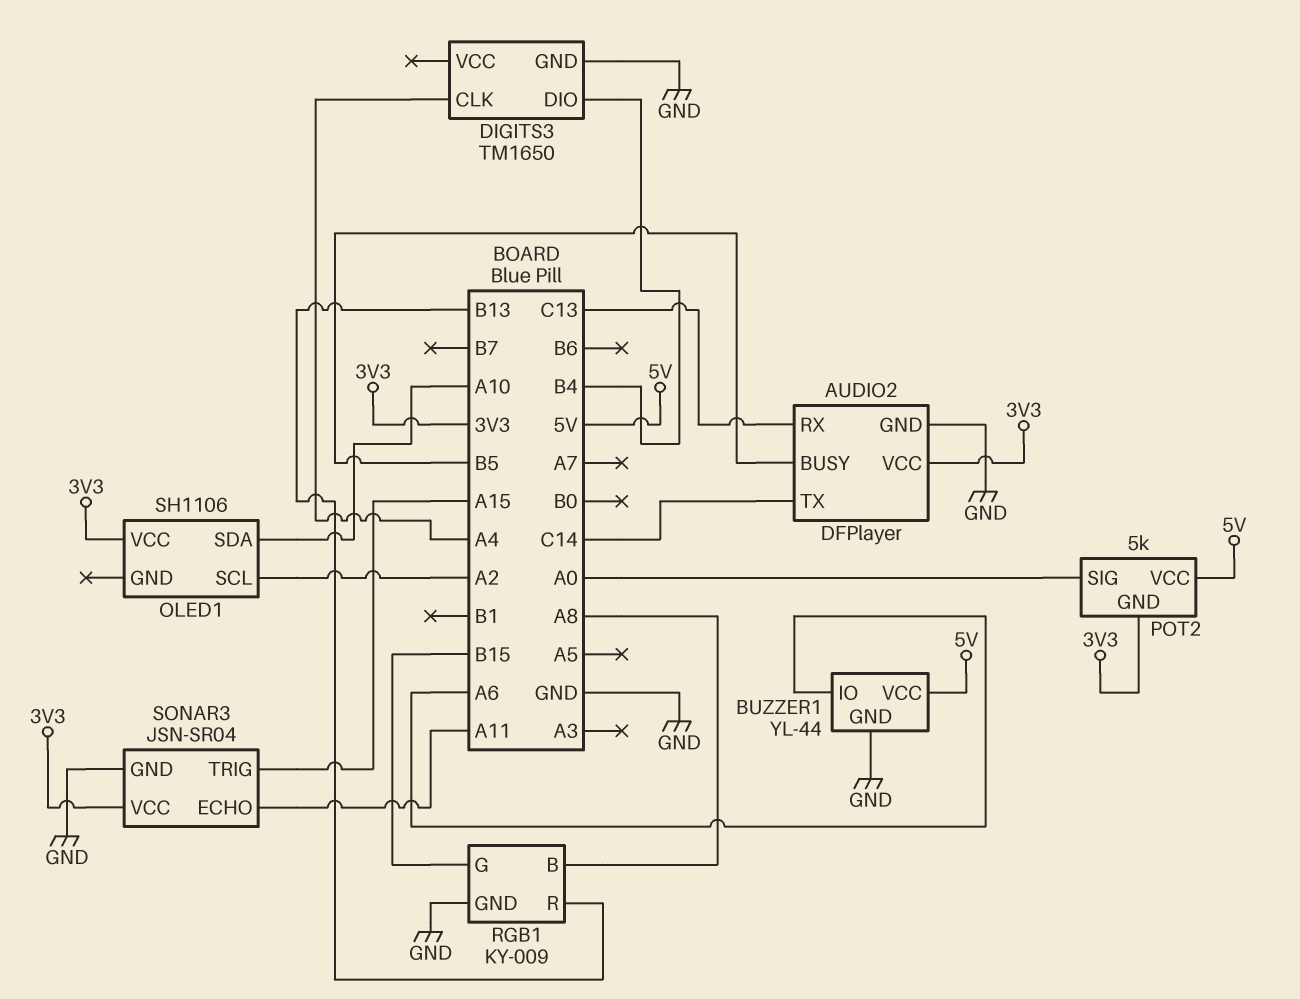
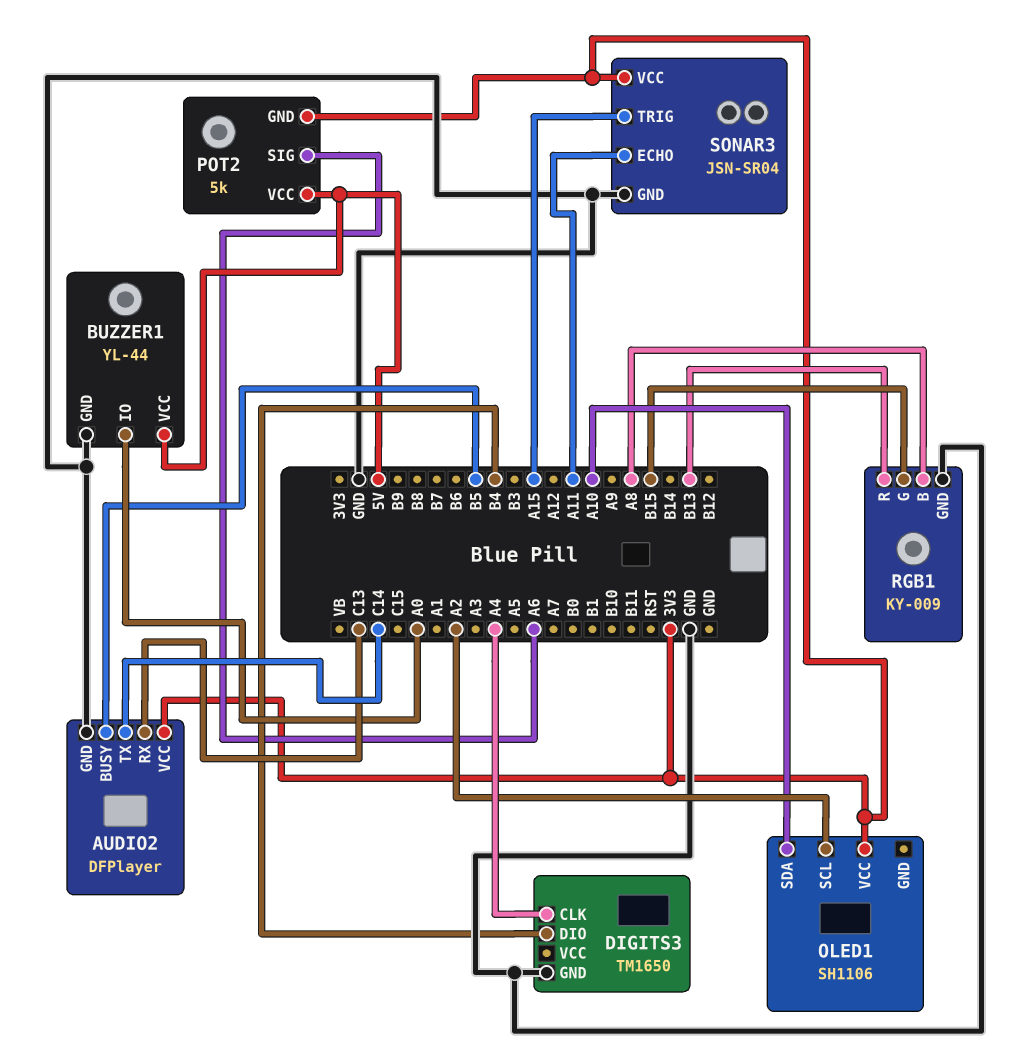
BUZZER1 pin IO: A6 -> A0
POT2 pin SIG: A0 -> A6

